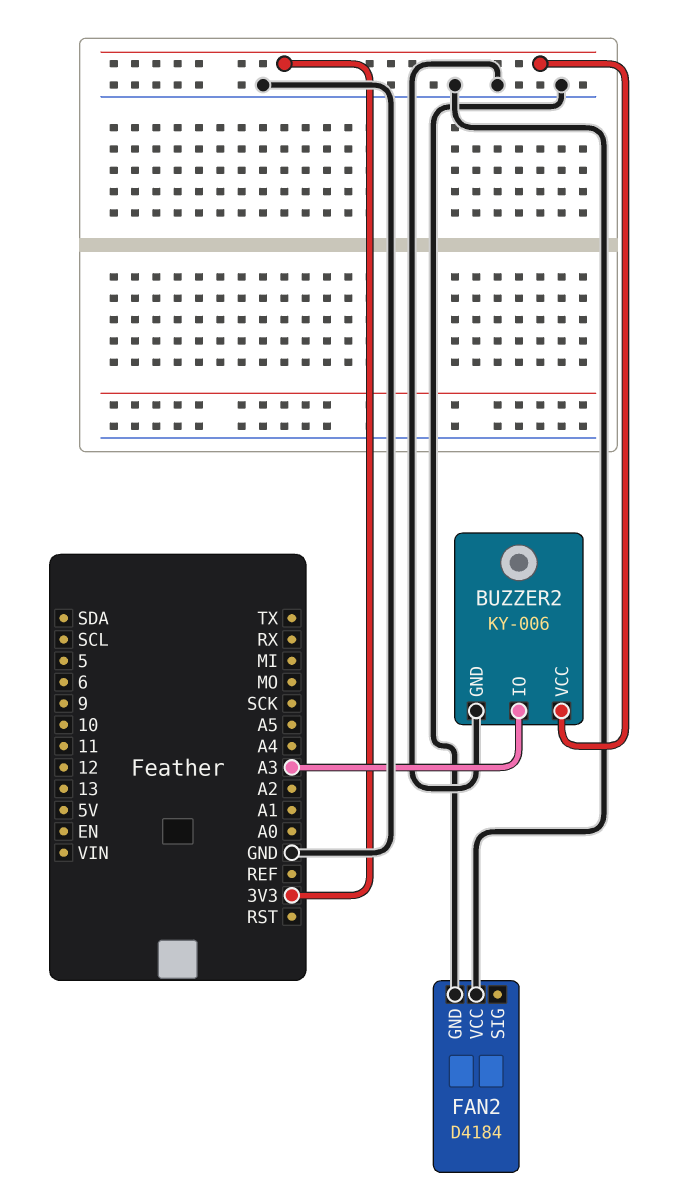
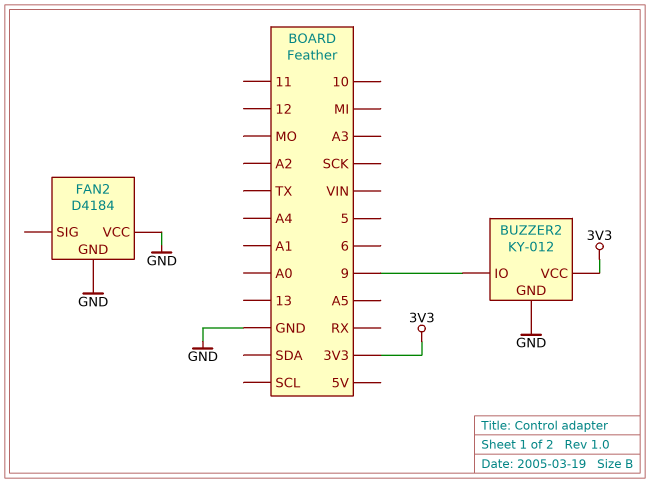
BUZZER2: KY-006 -> KY-012
BUZZER2 pin IO: A3 -> 9

